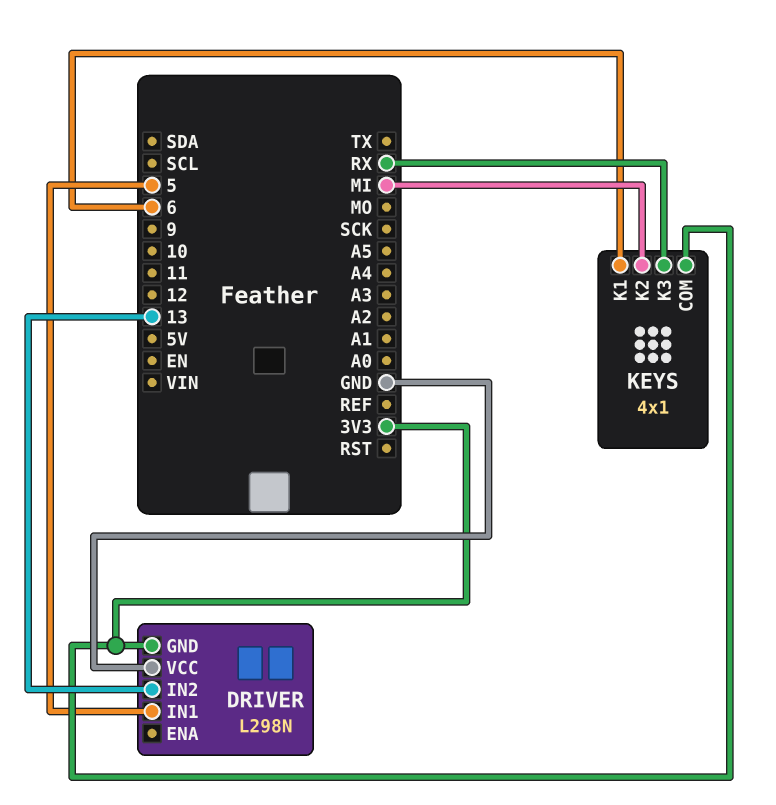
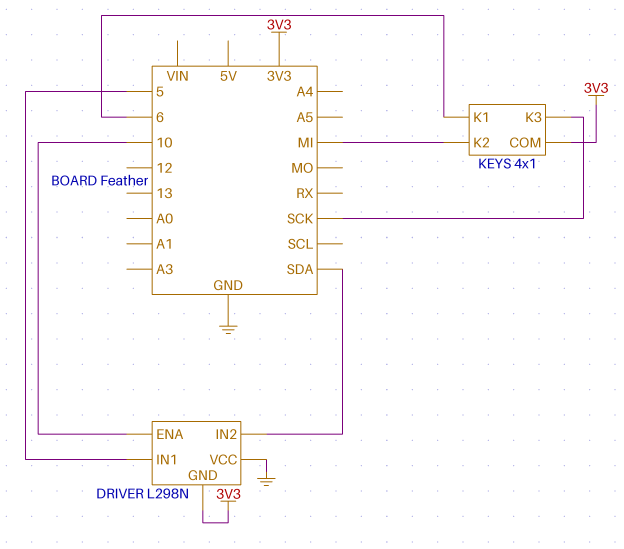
DRIVER pin ENA: none -> 10
DRIVER pin IN2: 13 -> SDA
KEYS pin K3: RX -> SCK

